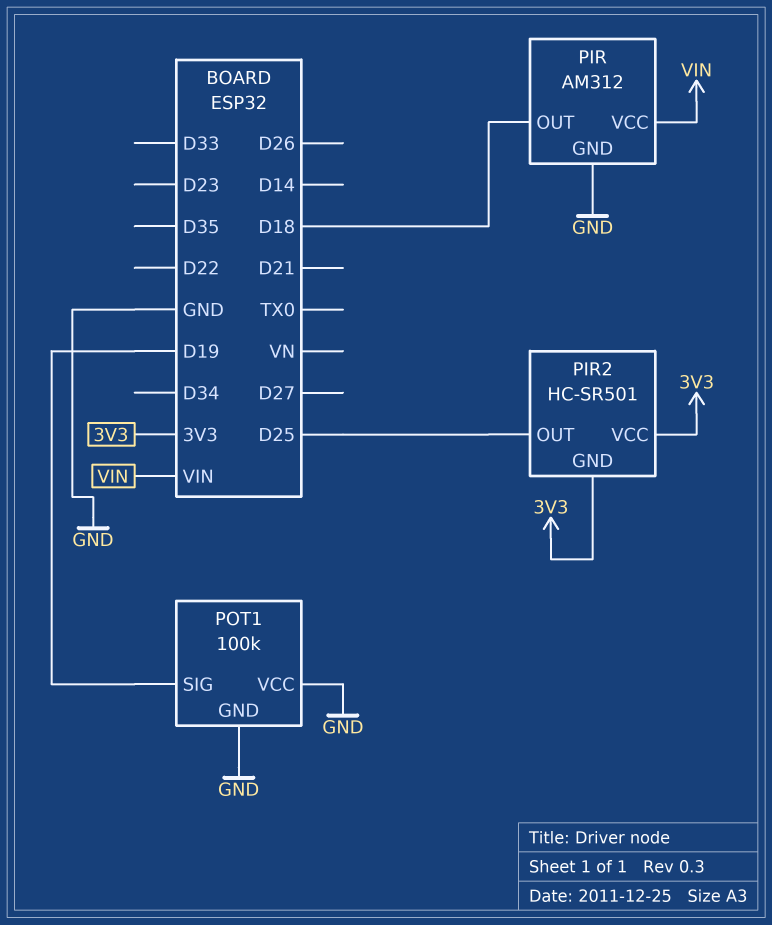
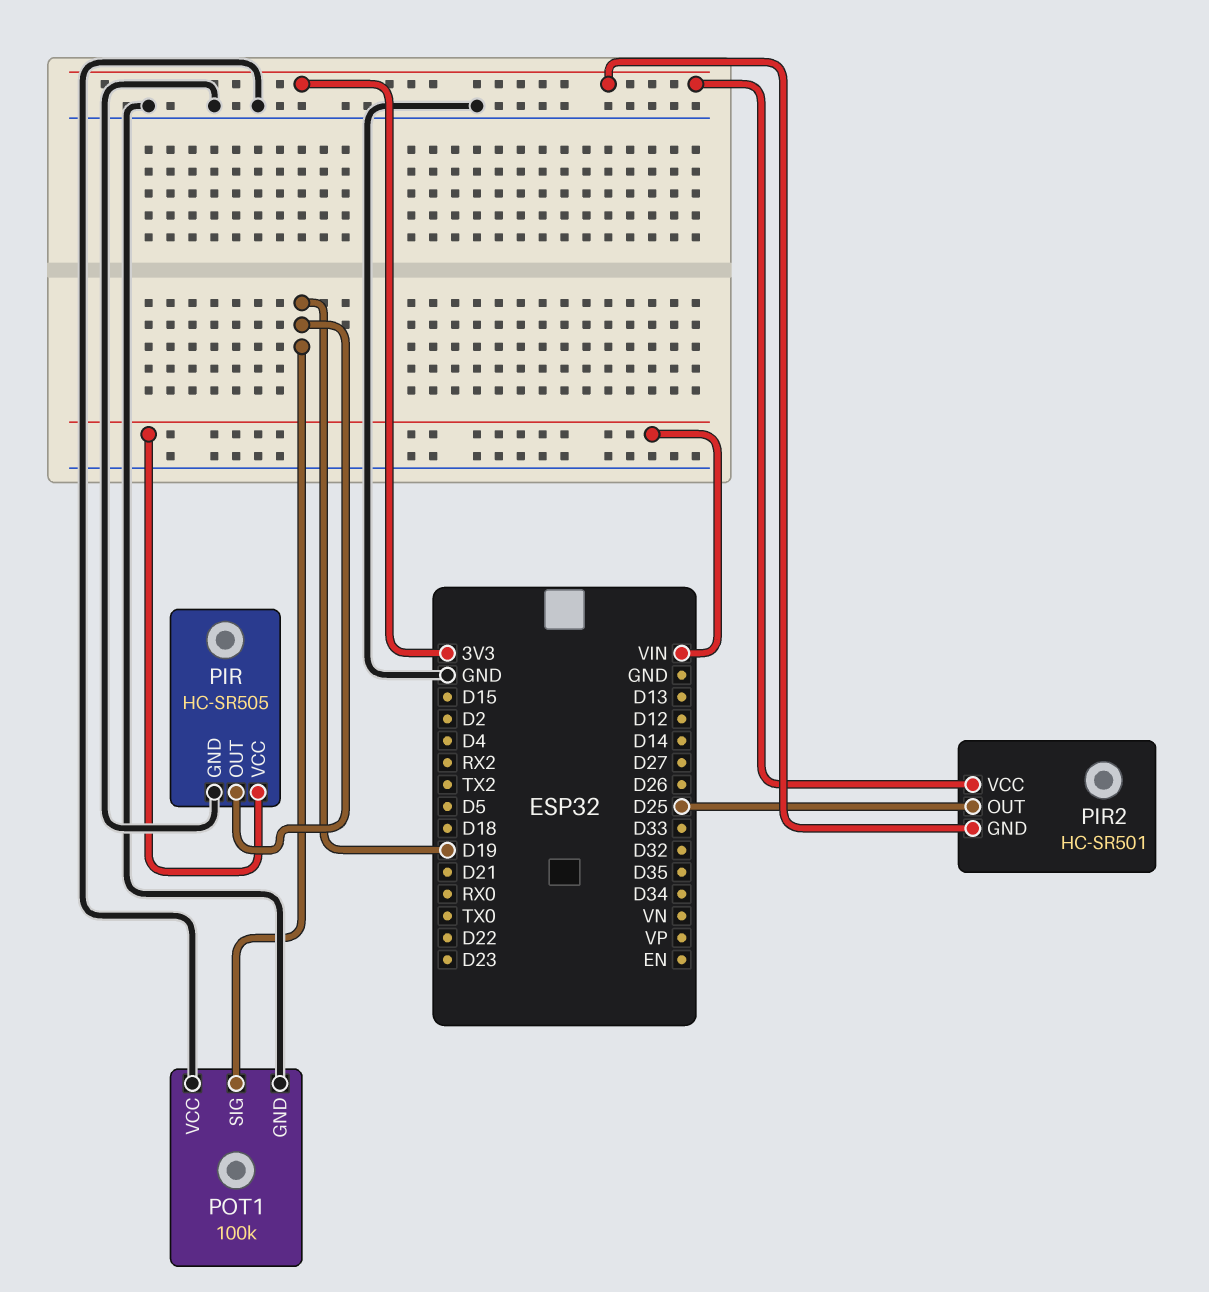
PIR: AM312 -> HC-SR505
PIR pin OUT: D18 -> D19

